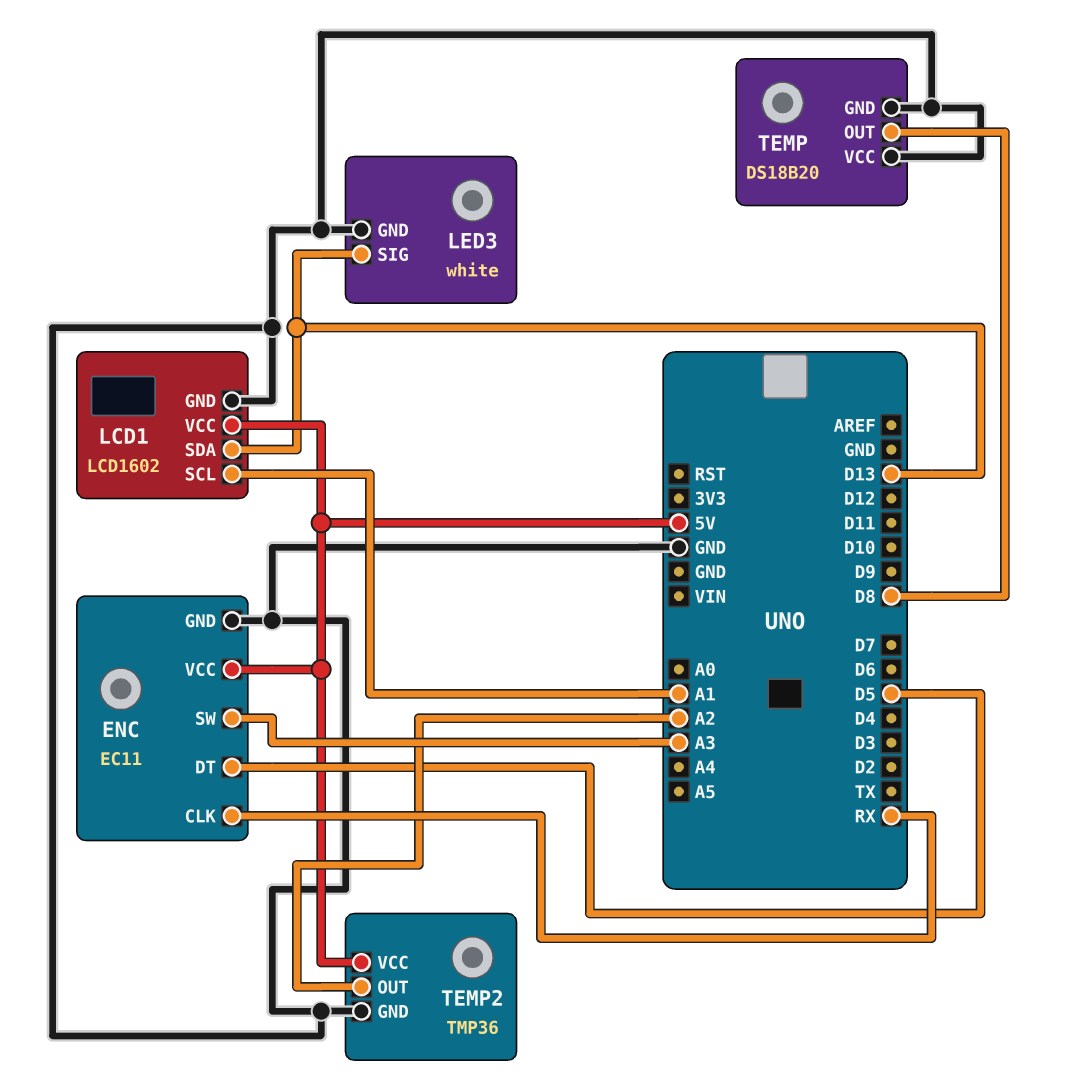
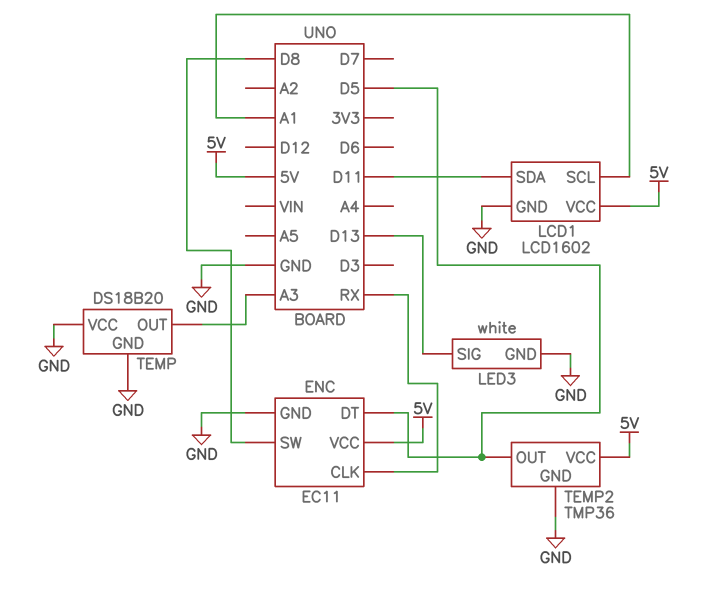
ENC pin SW: A3 -> D8
LCD1 pin SDA: D13 -> D11
TEMP pin OUT: D8 -> A3
TEMP2 pin OUT: A2 -> D5

